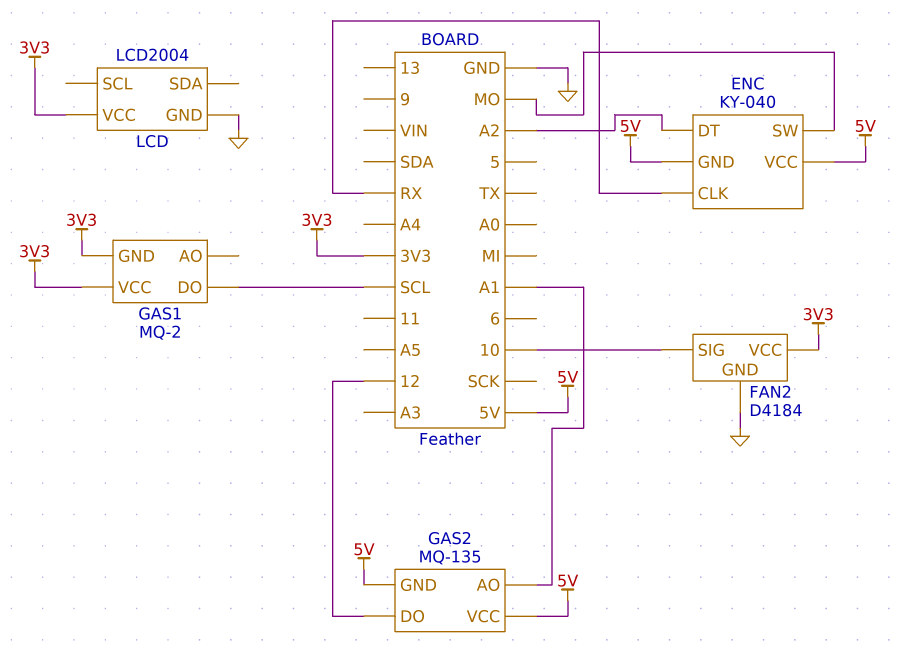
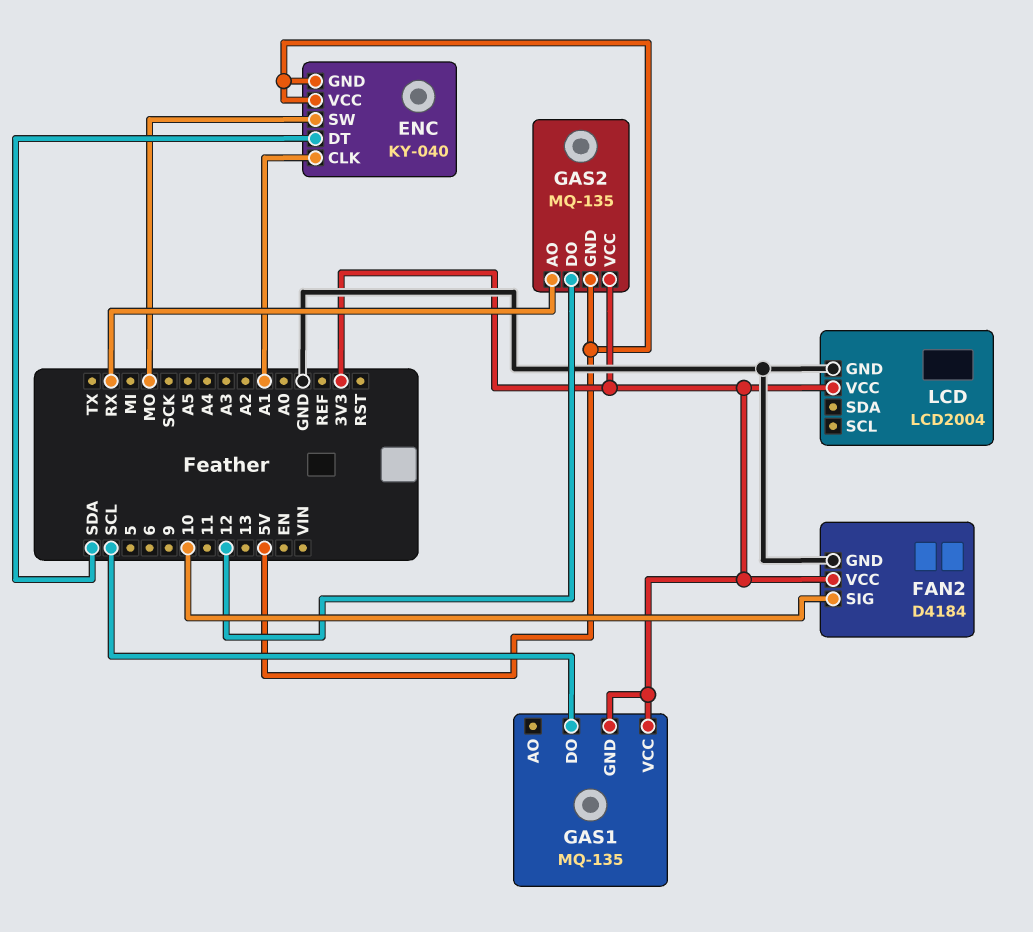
ENC pin CLK: RX -> A1
ENC pin DT: A2 -> SDA
GAS1: MQ-2 -> MQ-135
GAS2 pin AO: A1 -> RX
GAS2 pin VCC: 5V -> 3V3

